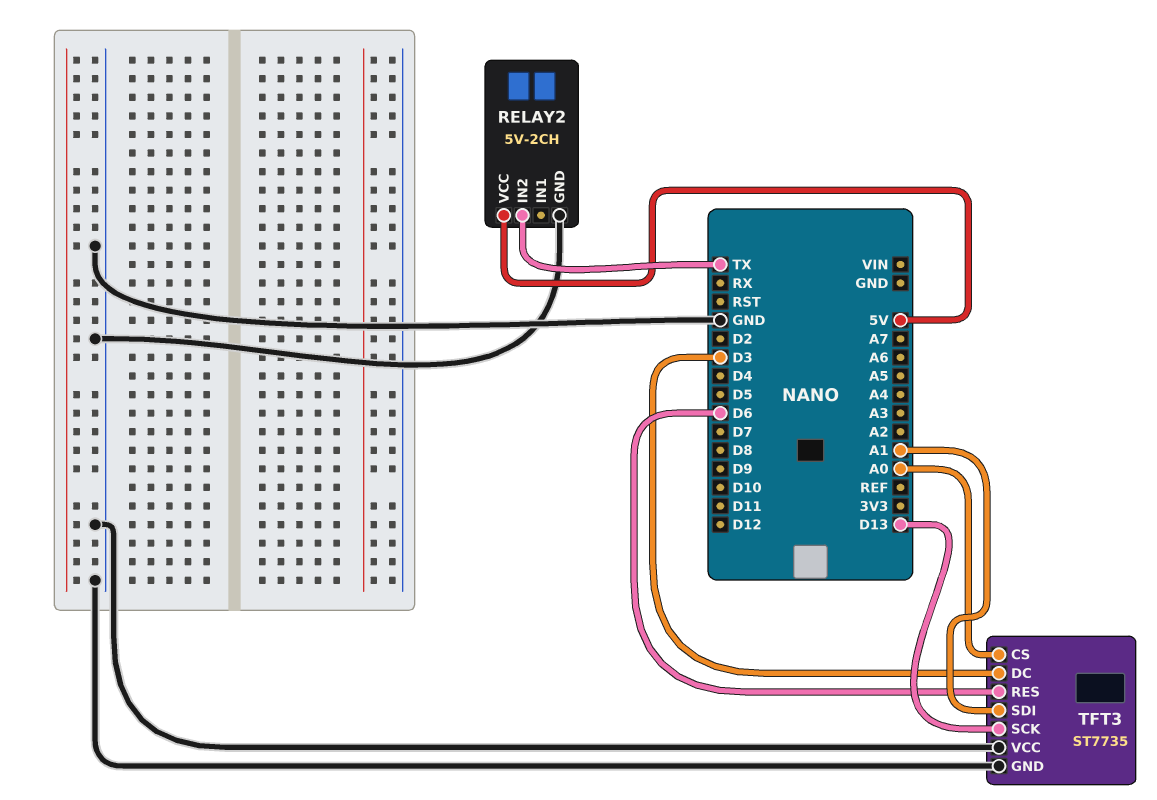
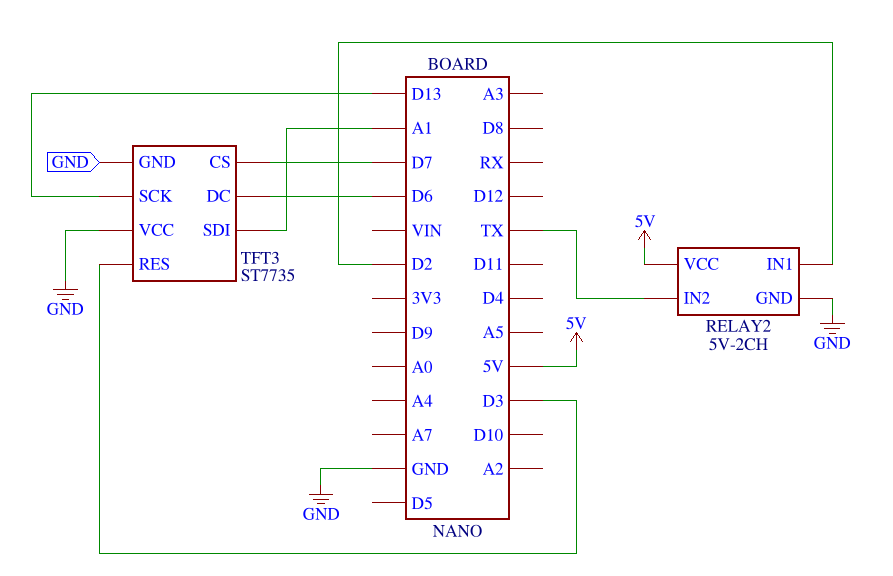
RELAY2 pin IN1: none -> D2
TFT3 pin CS: A0 -> D7
TFT3 pin DC: D3 -> D6
TFT3 pin RES: D6 -> D3

